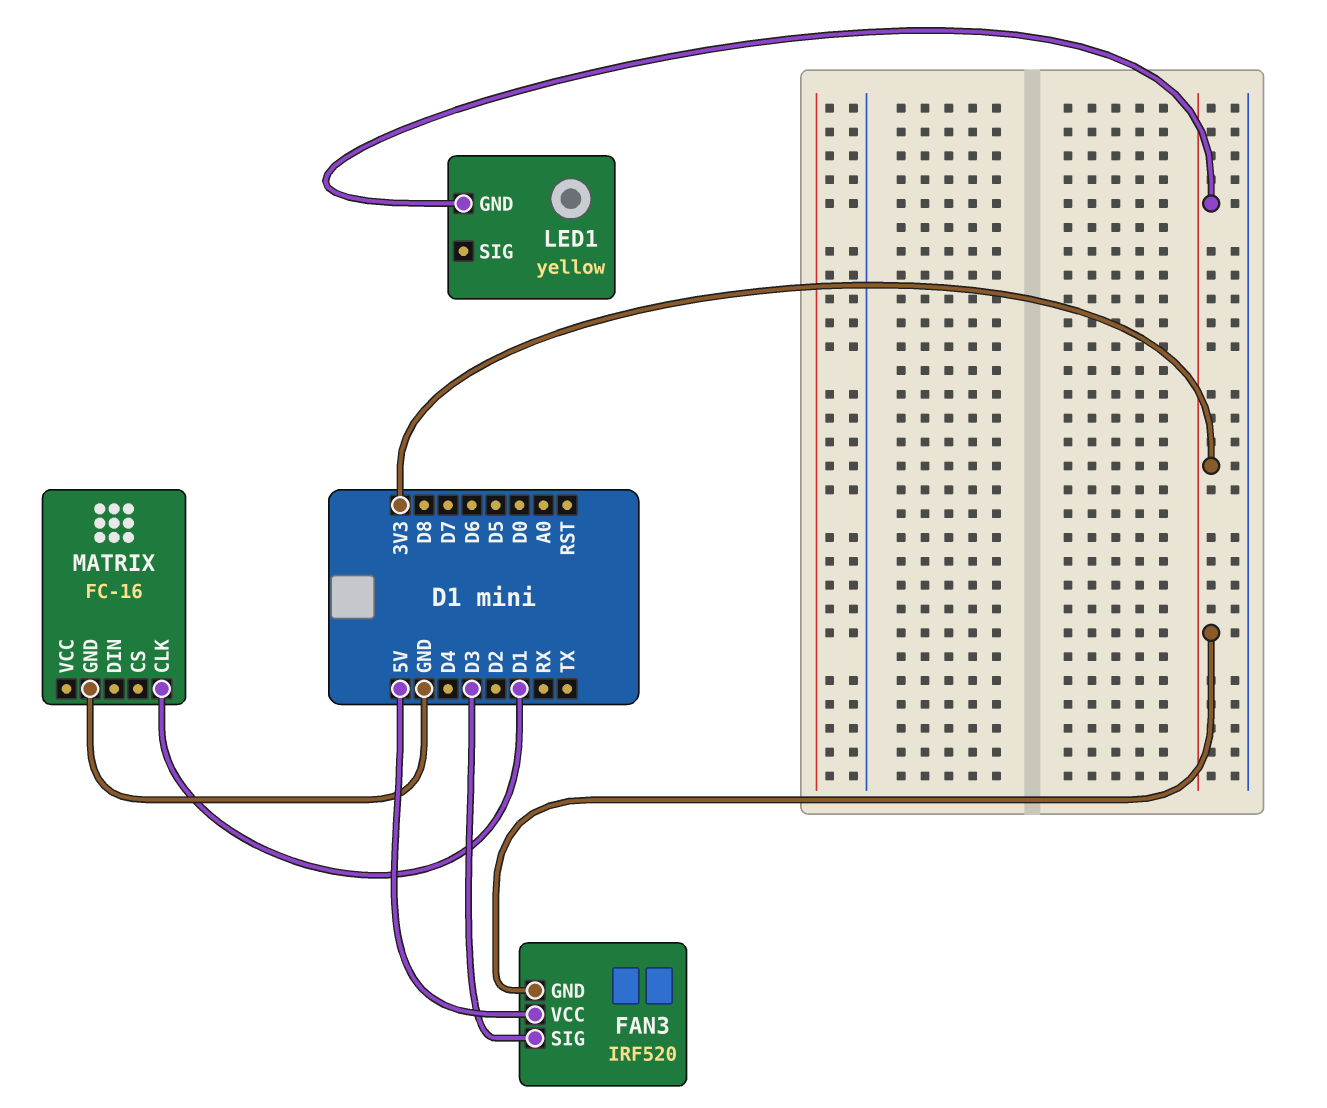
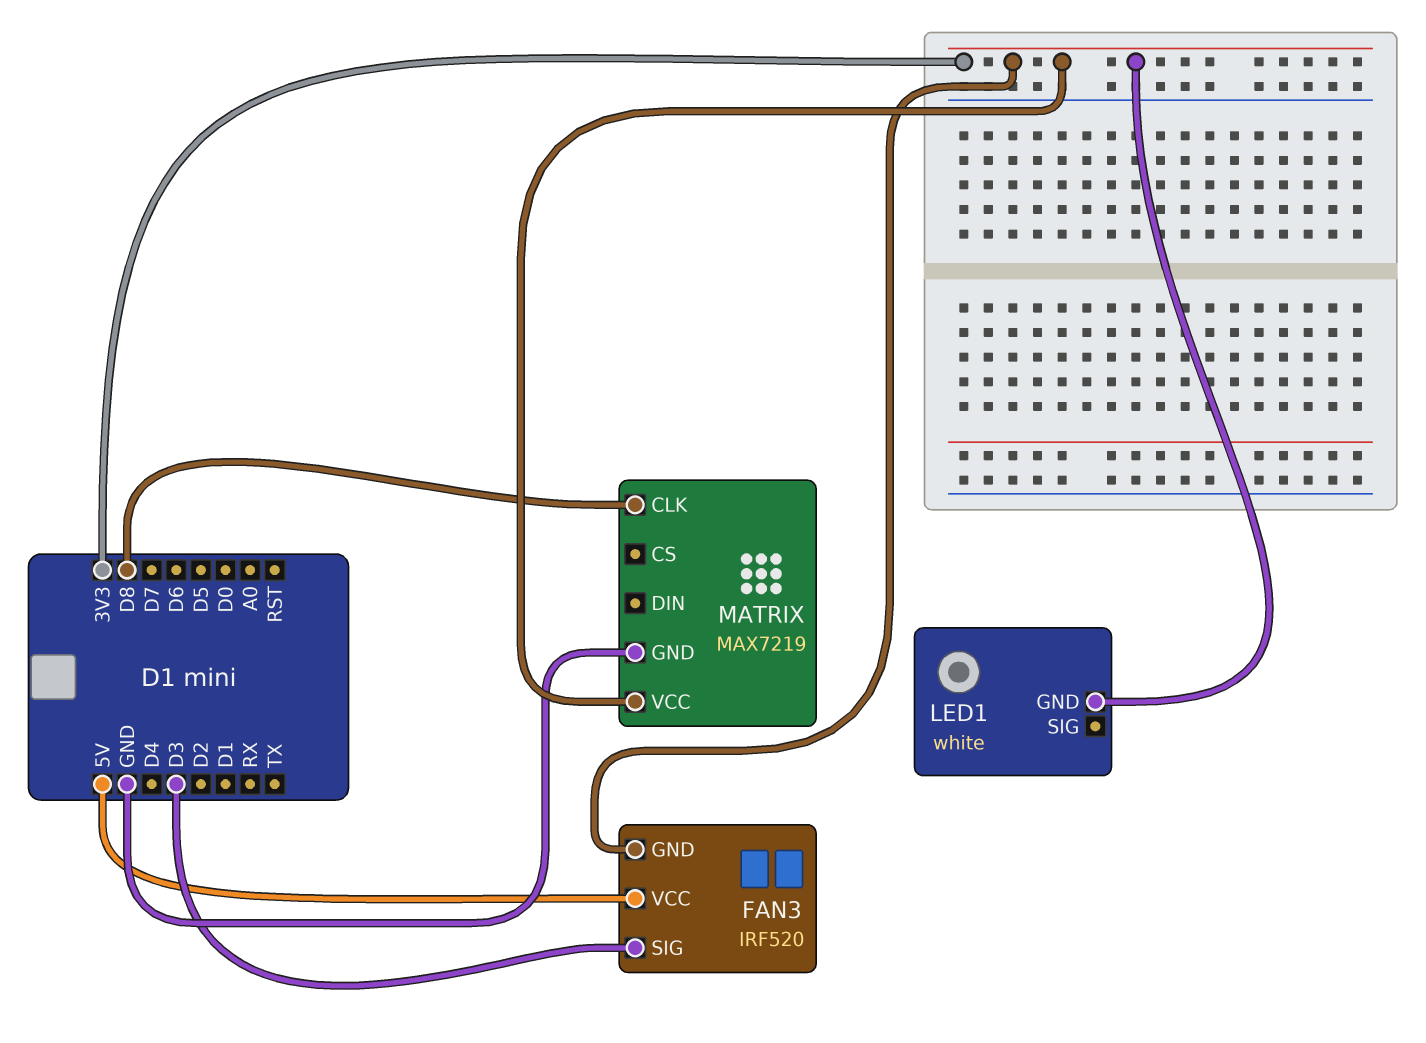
LED1: yellow -> white
MATRIX: FC-16 -> MAX7219
MATRIX pin CLK: D1 -> D8
MATRIX pin VCC: none -> 3V3

